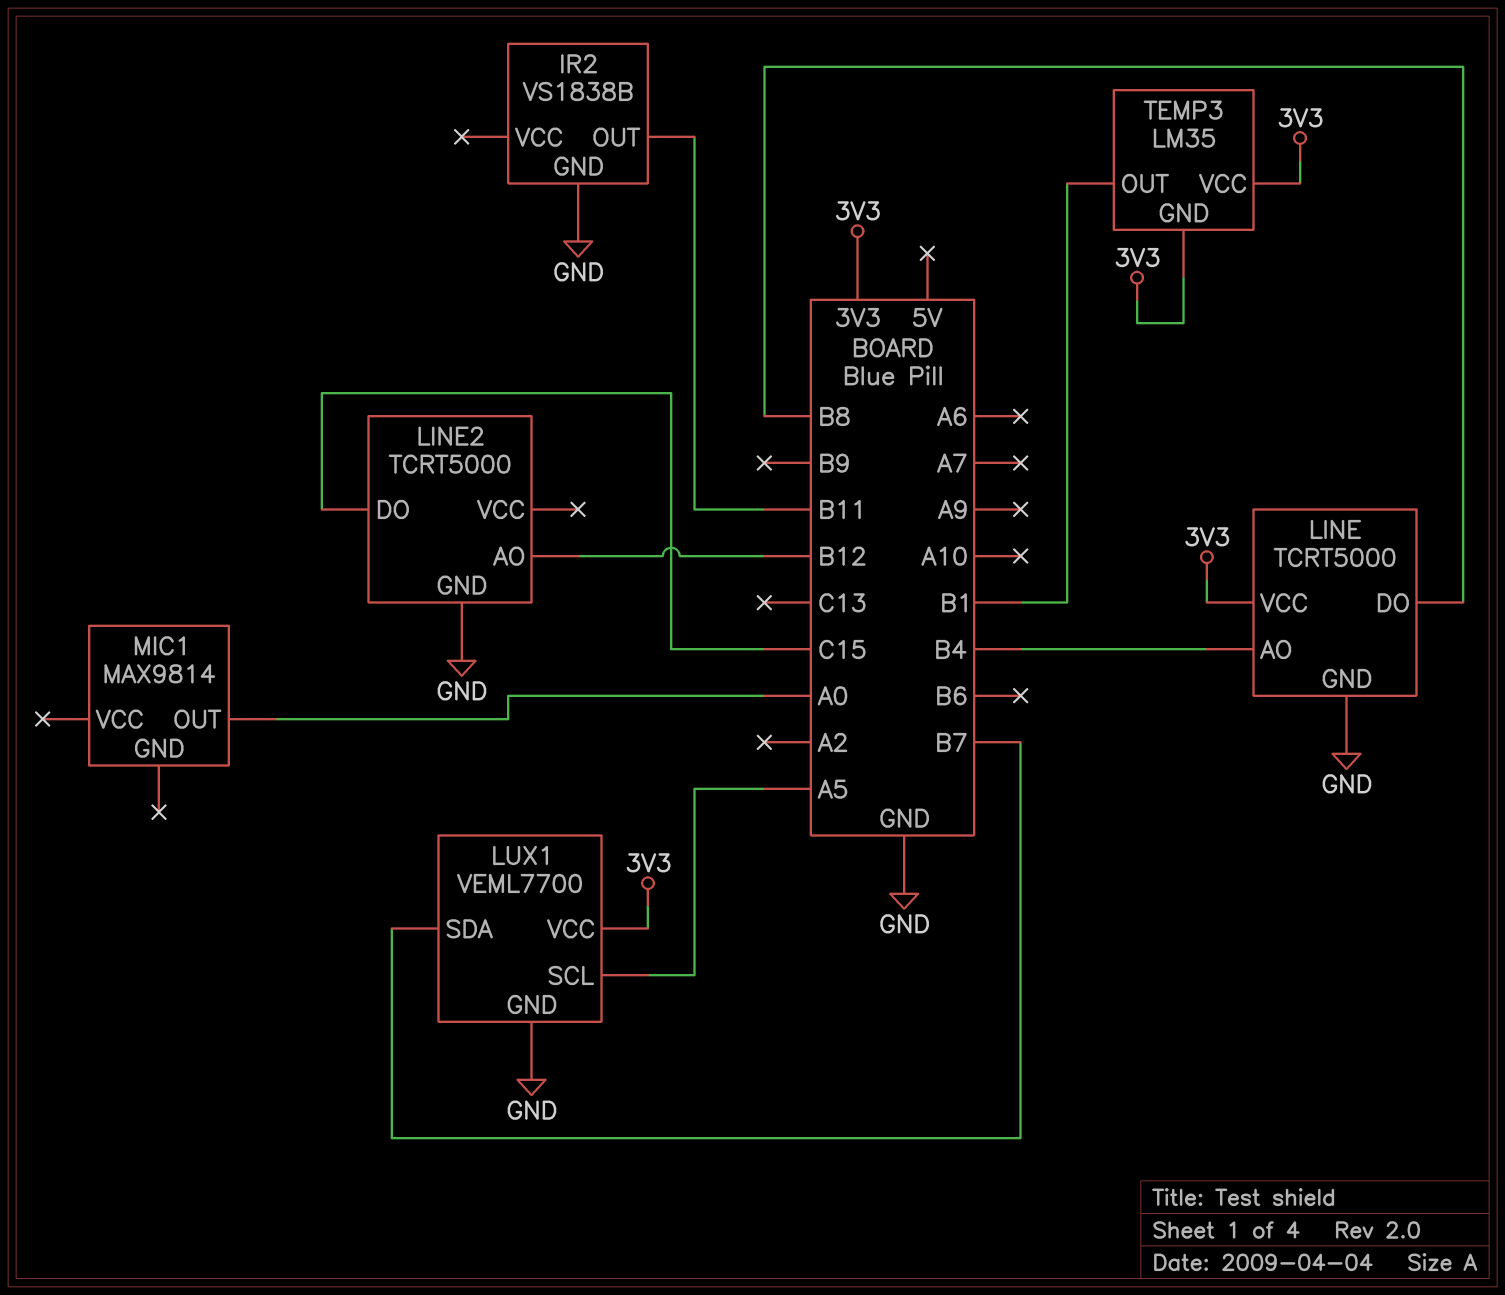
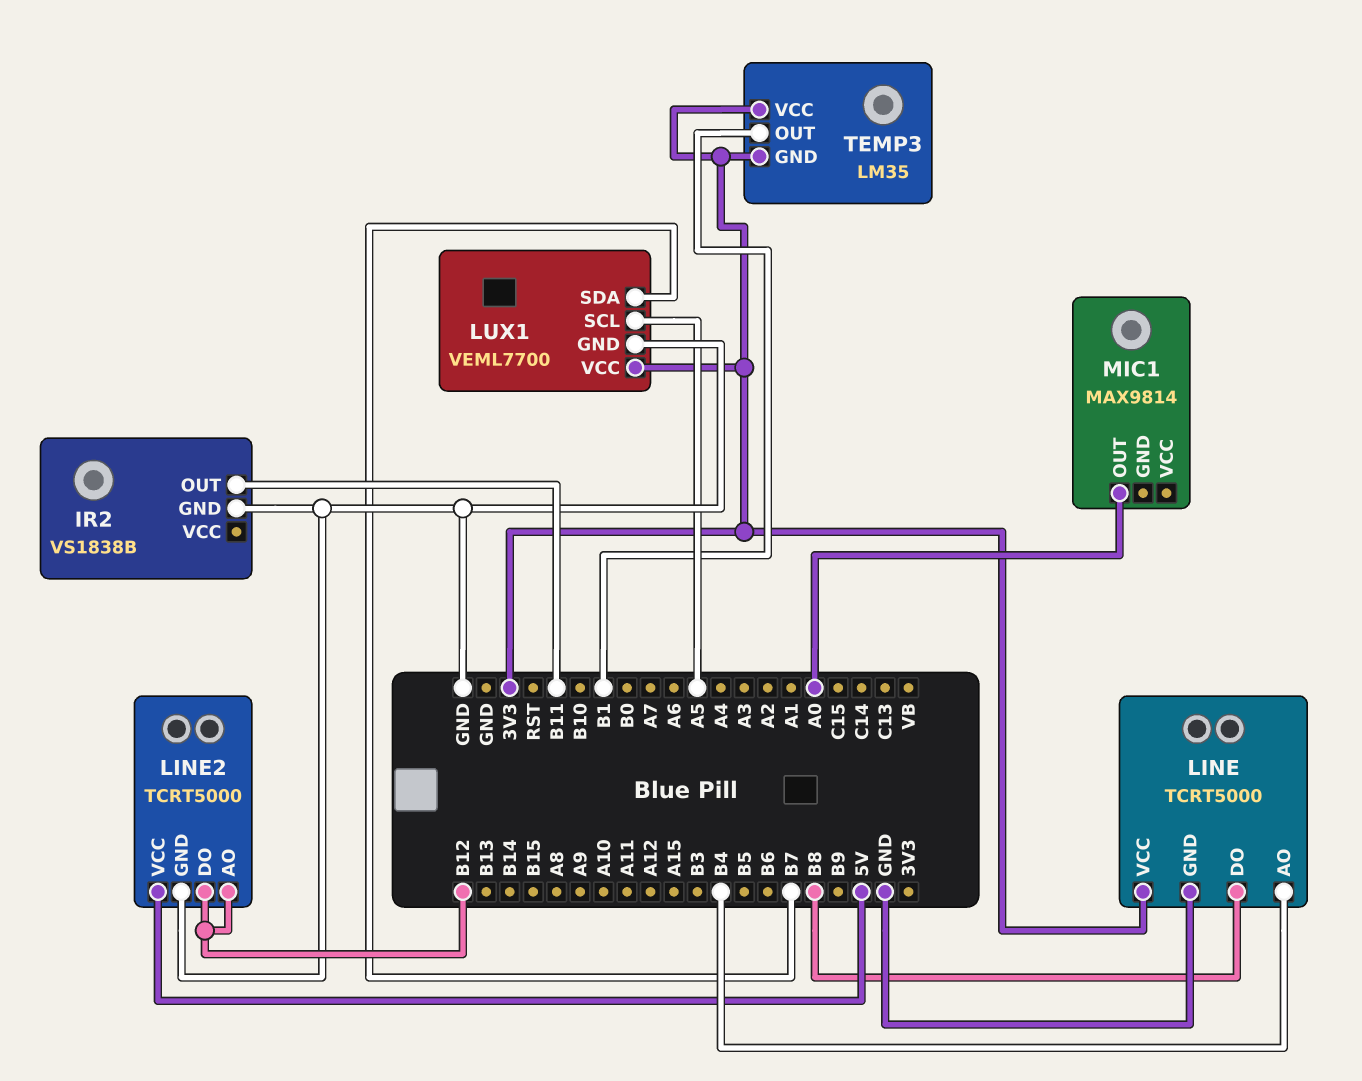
LINE2 pin DO: C15 -> B12
LINE2 pin VCC: none -> 5V

